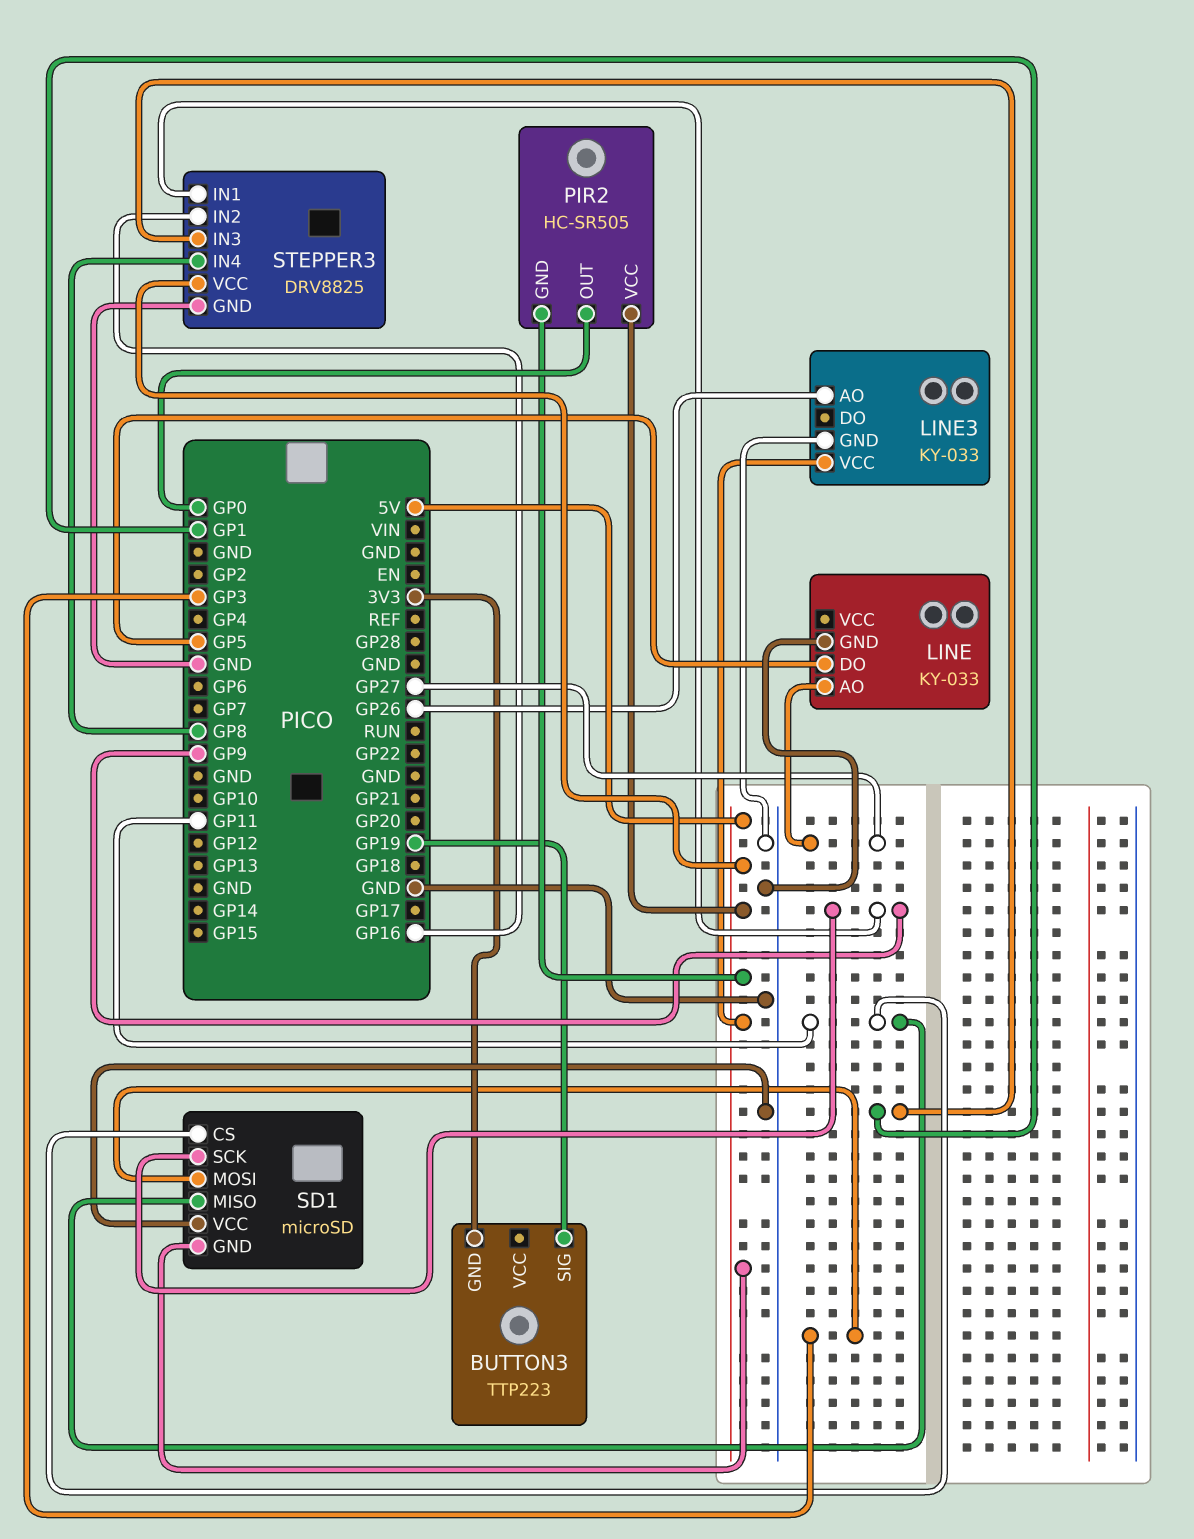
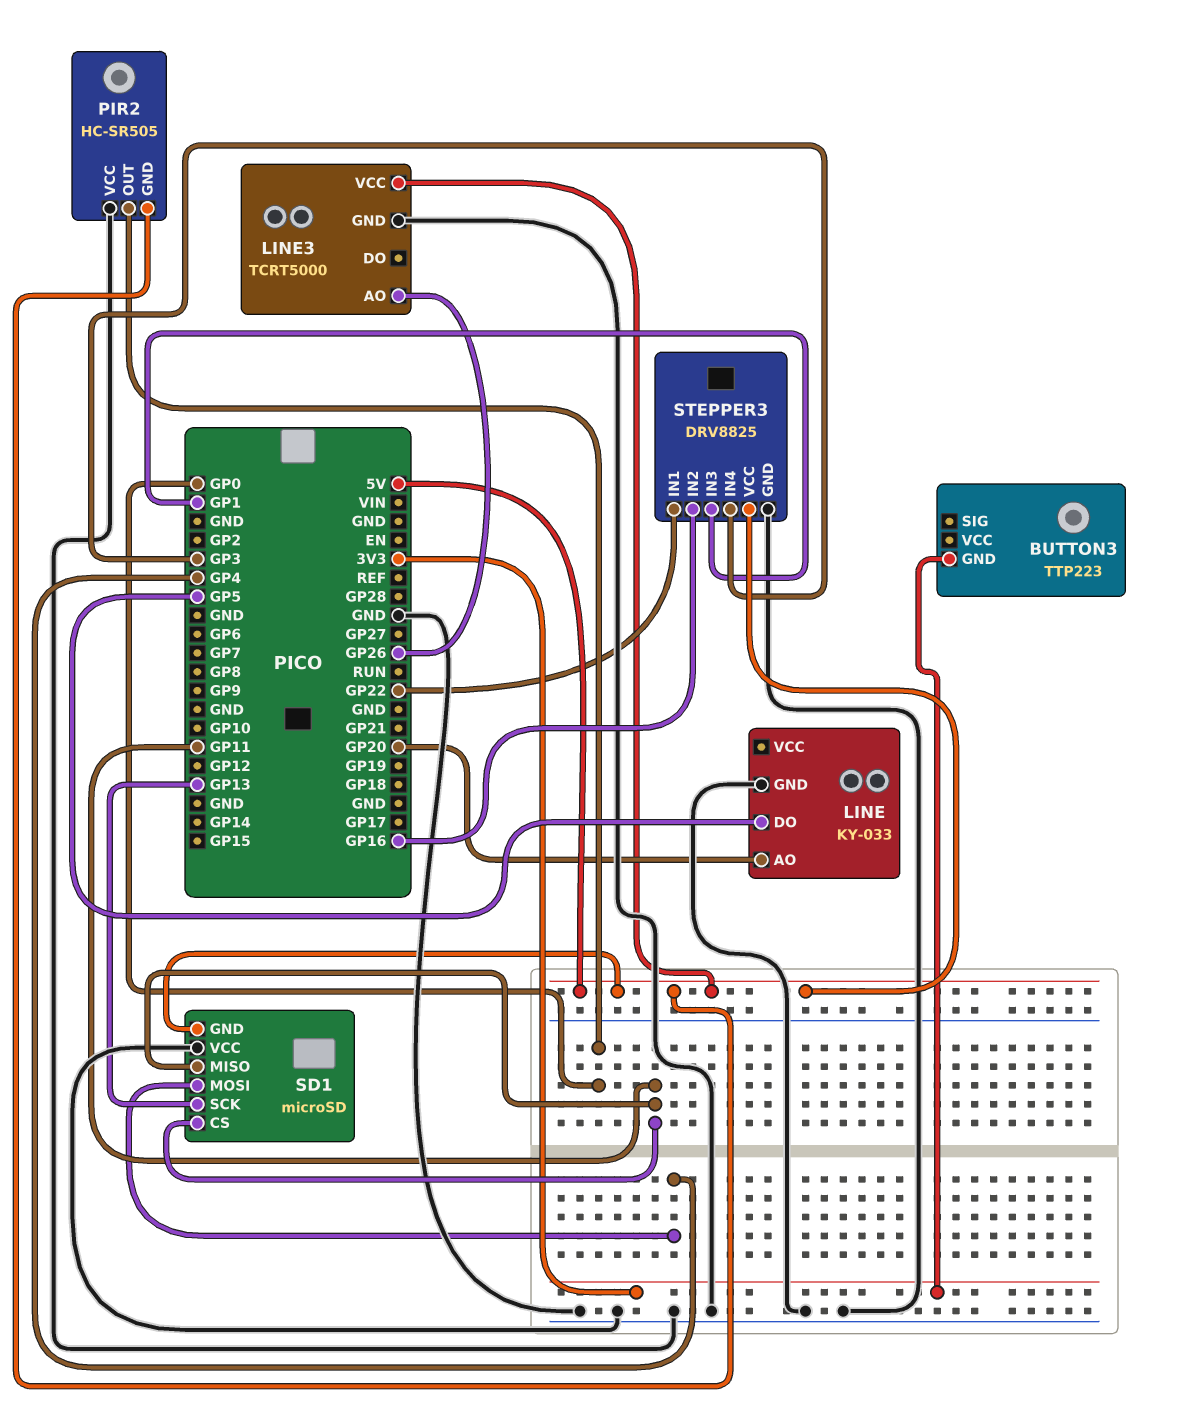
BUTTON3 pin SIG: GP19 -> none
LINE pin AO: GP27 -> GP20
LINE3: KY-033 -> TCRT5000
PIR2 pin VCC: 5V -> GND
SD1 pin MOSI: GP3 -> GP4
SD1 pin SCK: GP9 -> GP13
STEPPER3 pin IN1: GP9 -> GP22
STEPPER3 pin IN4: GP8 -> GP3

